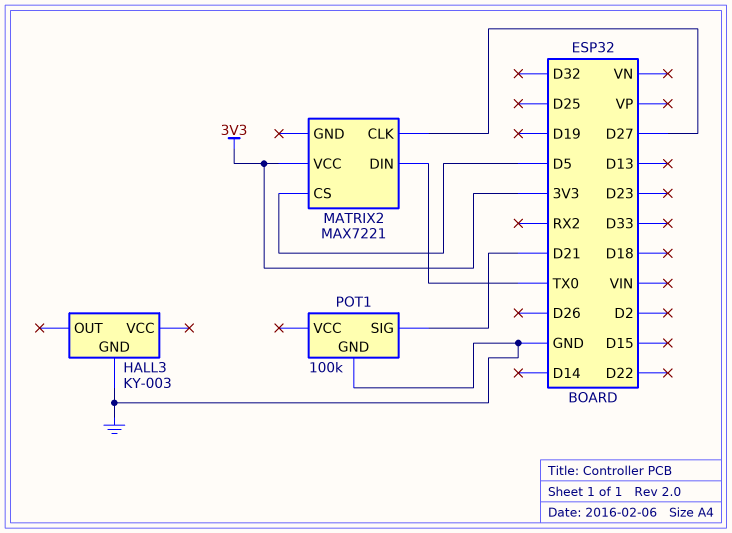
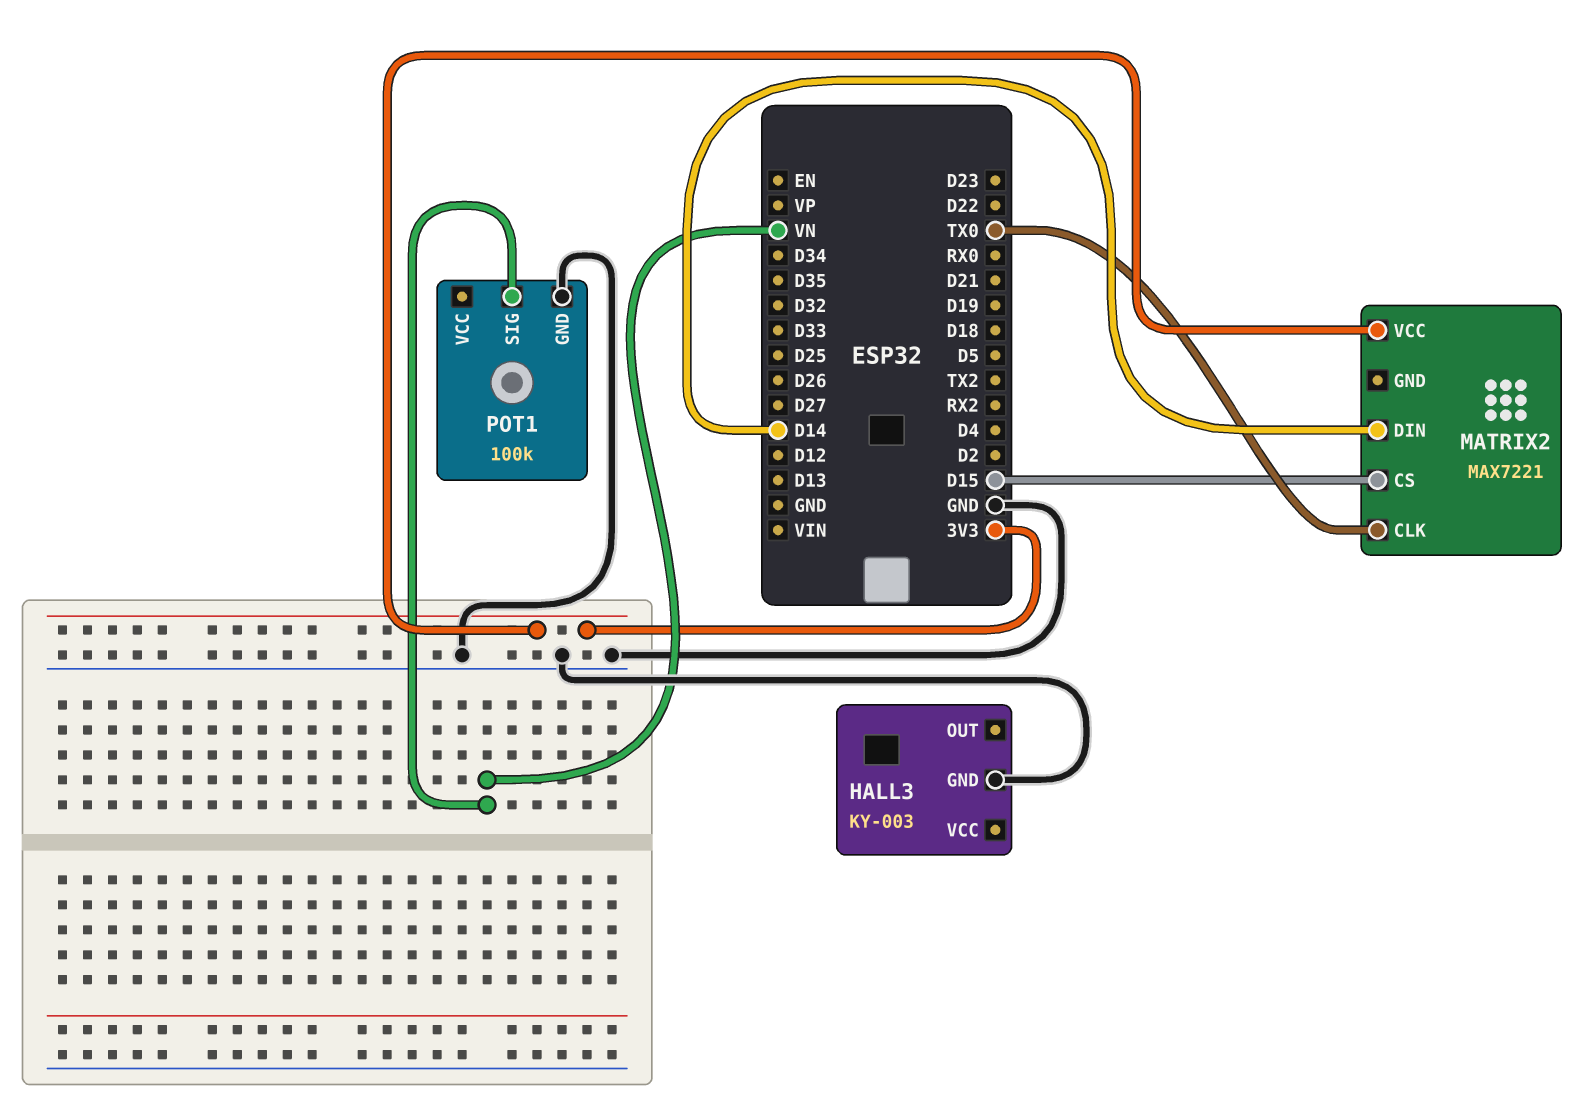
MATRIX2 pin CLK: D27 -> TX0
MATRIX2 pin CS: D5 -> D15
MATRIX2 pin DIN: TX0 -> D14
POT1 pin SIG: D21 -> VN

